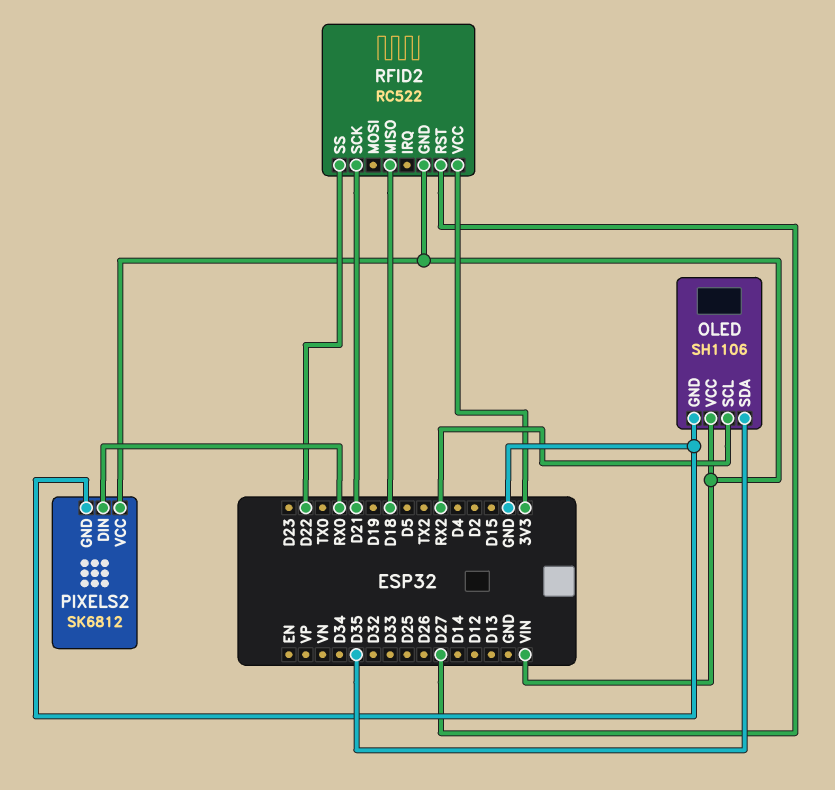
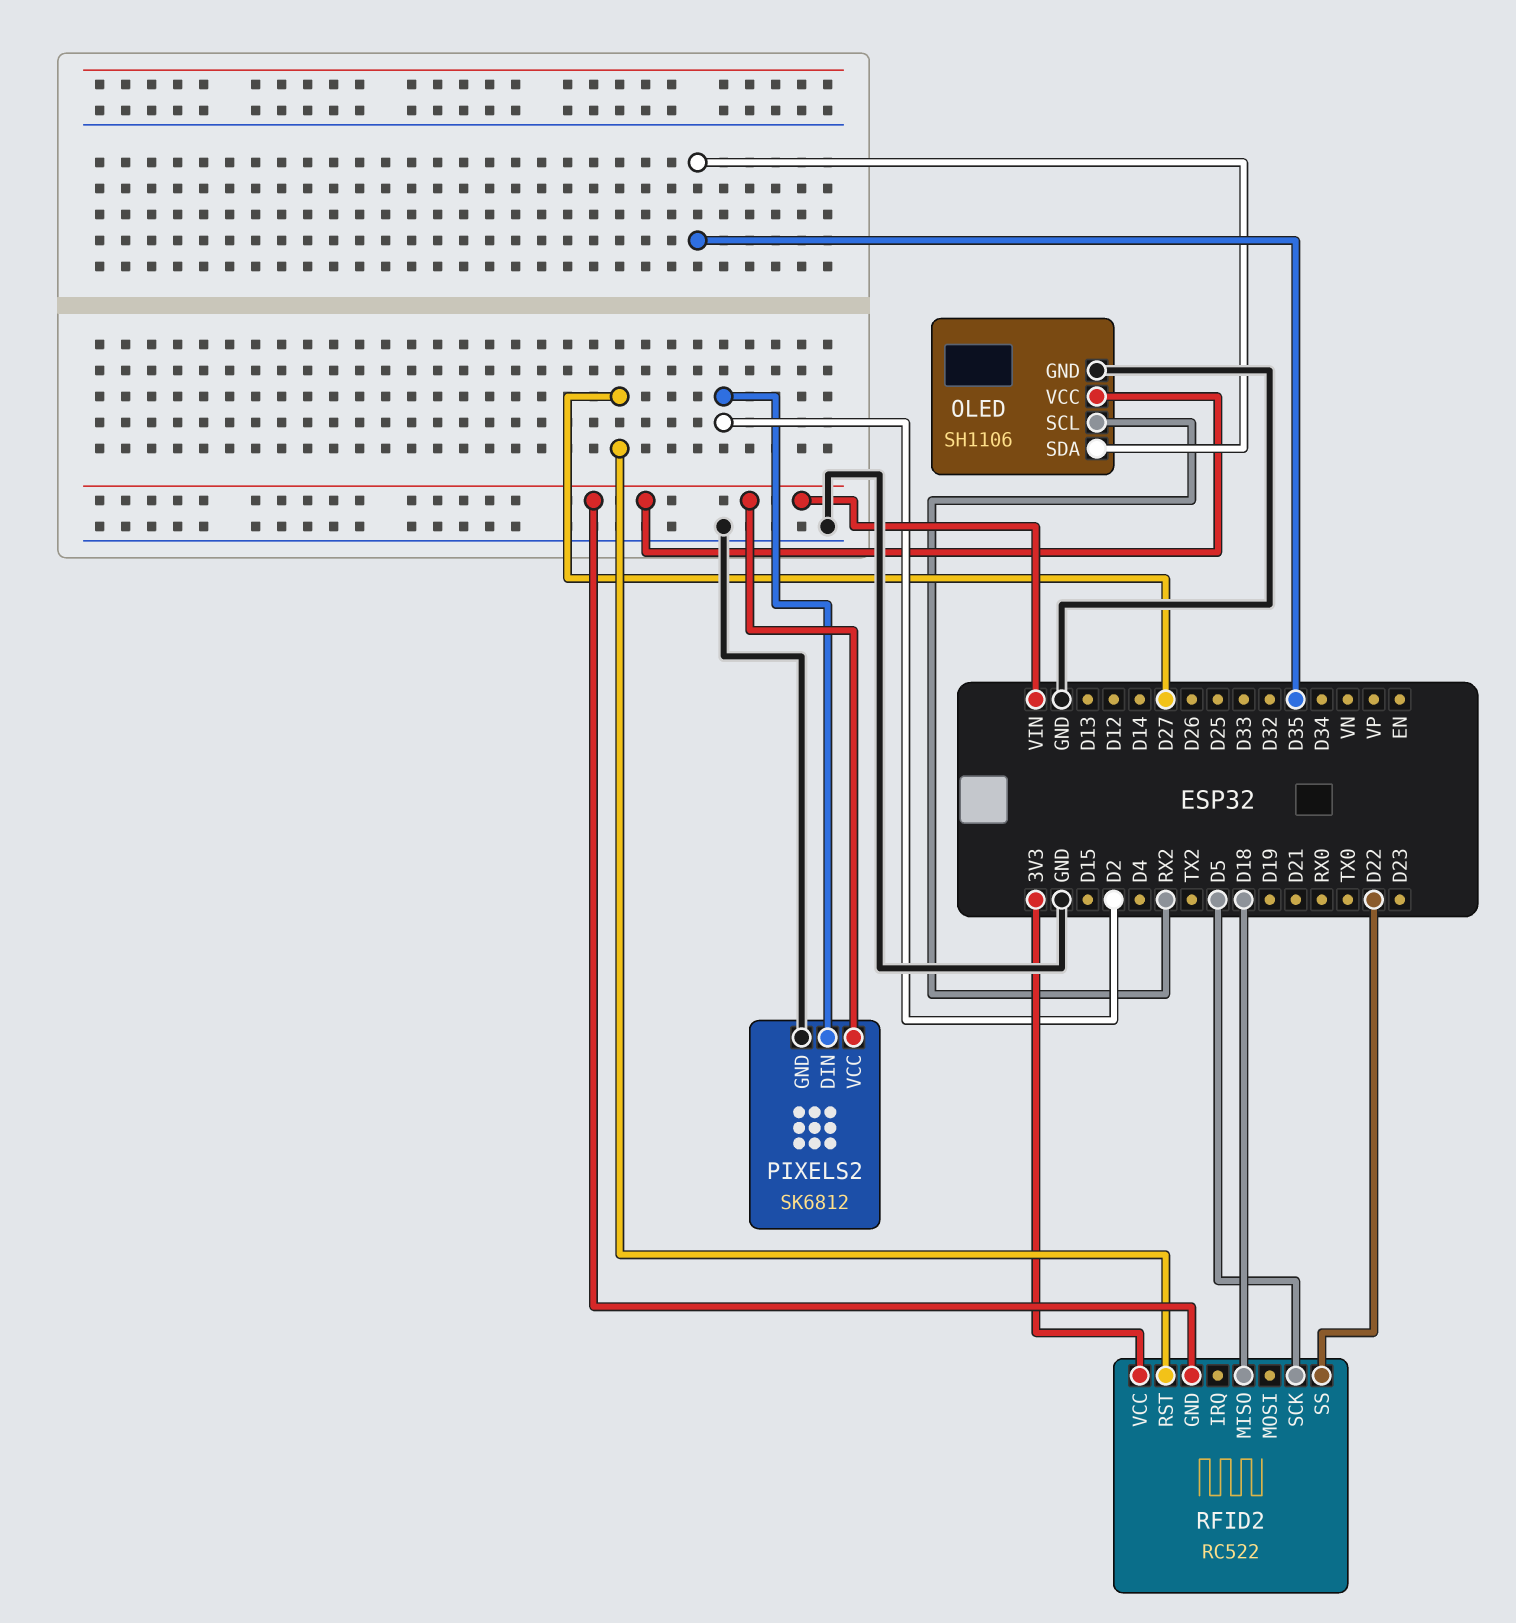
PIXELS2 pin DIN: RX0 -> D2
RFID2 pin SCK: D21 -> D5

